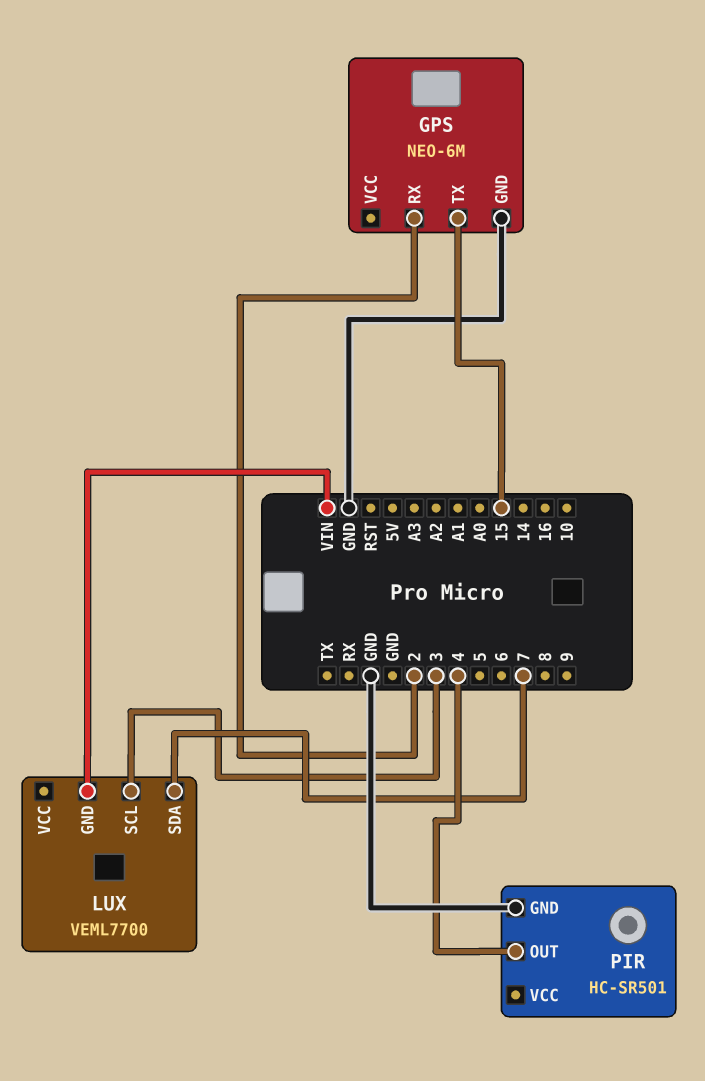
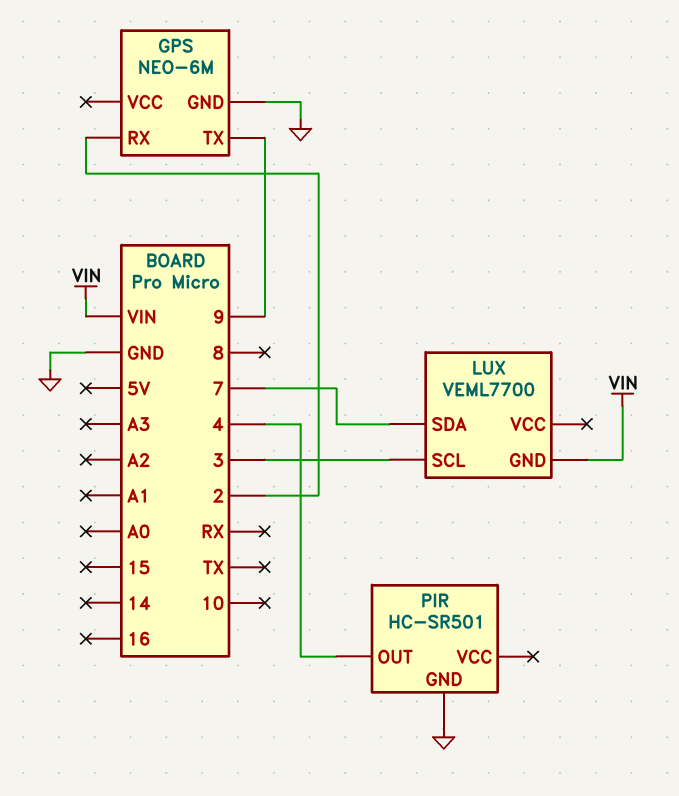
GPS pin TX: 15 -> 9

